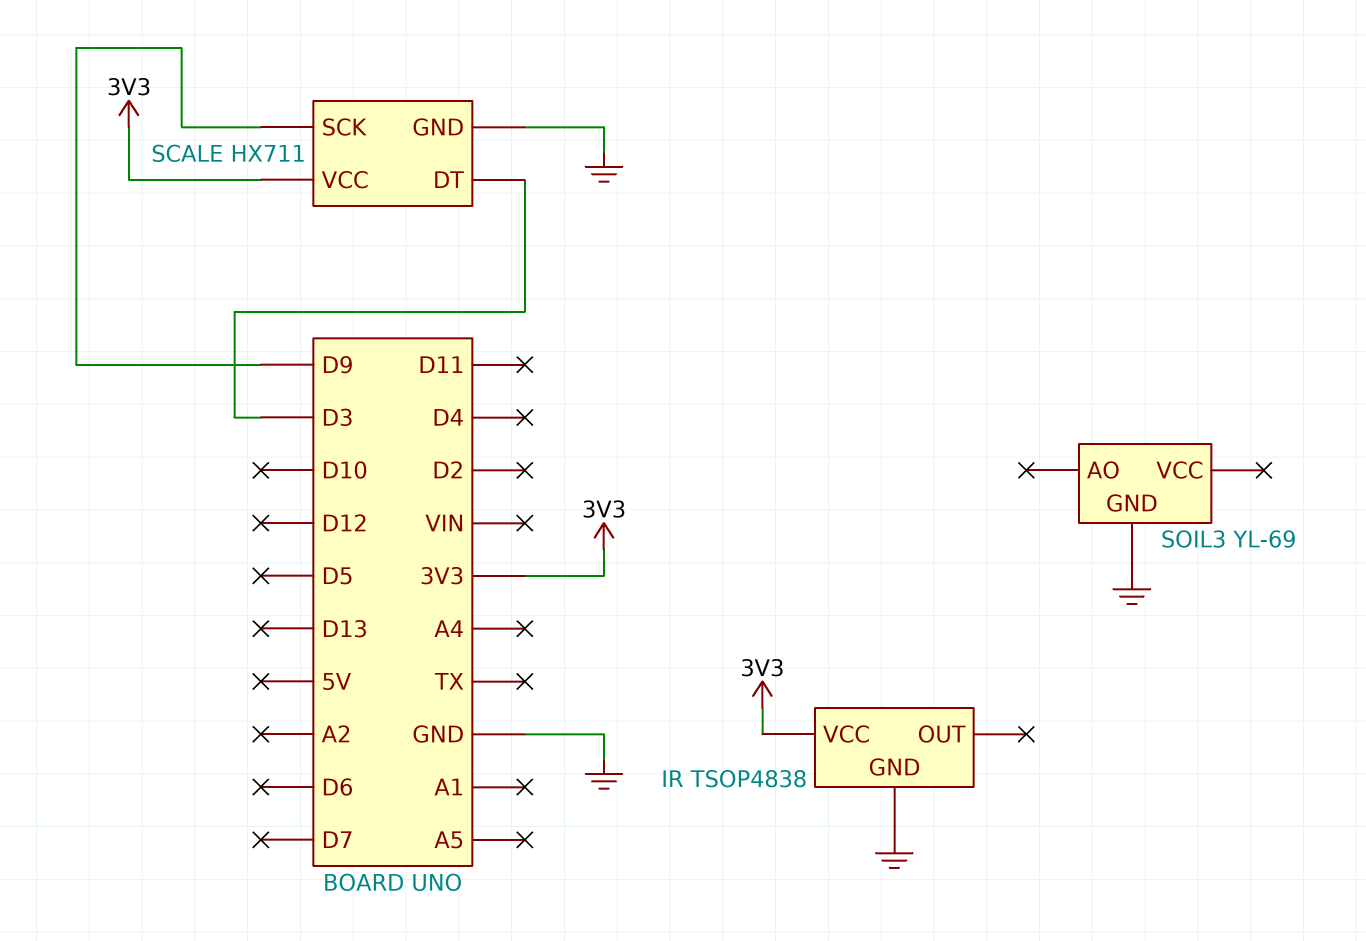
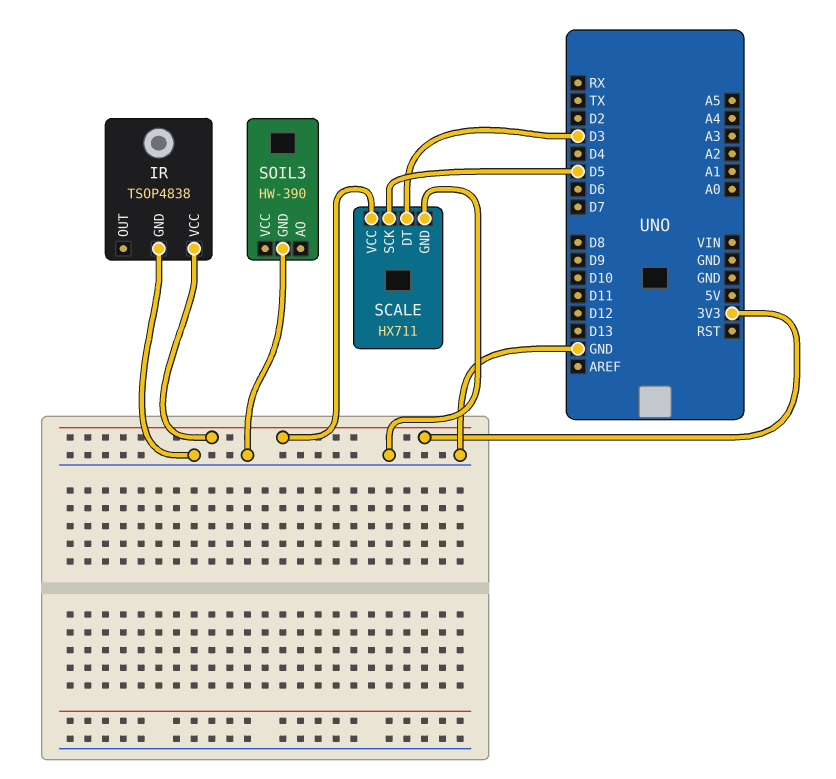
SCALE pin SCK: D9 -> D5
SOIL3: YL-69 -> HW-390

